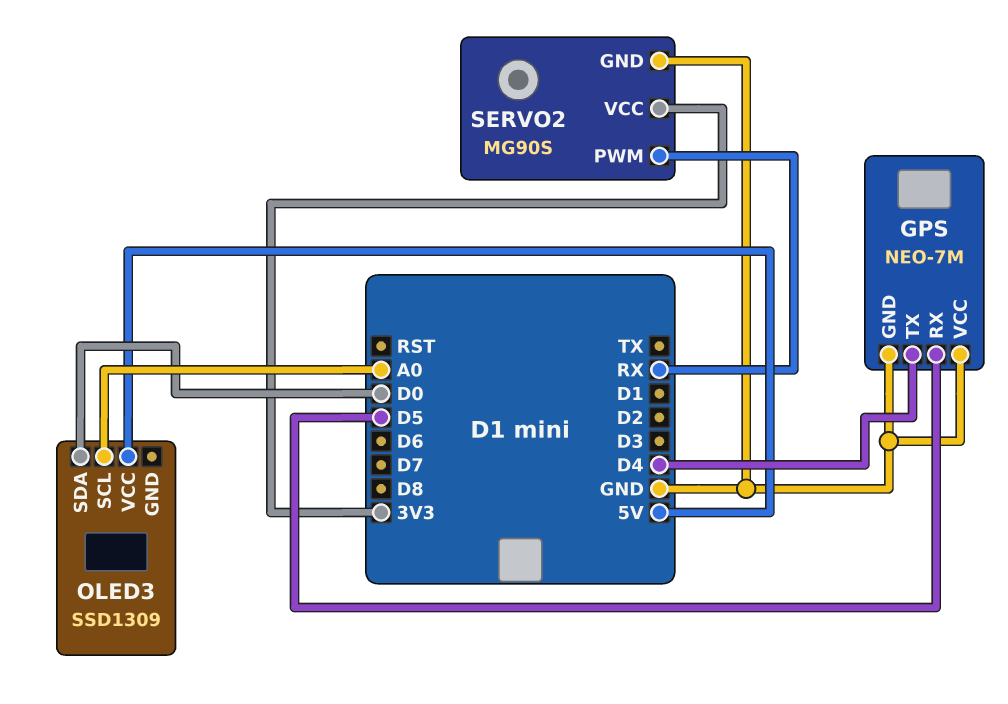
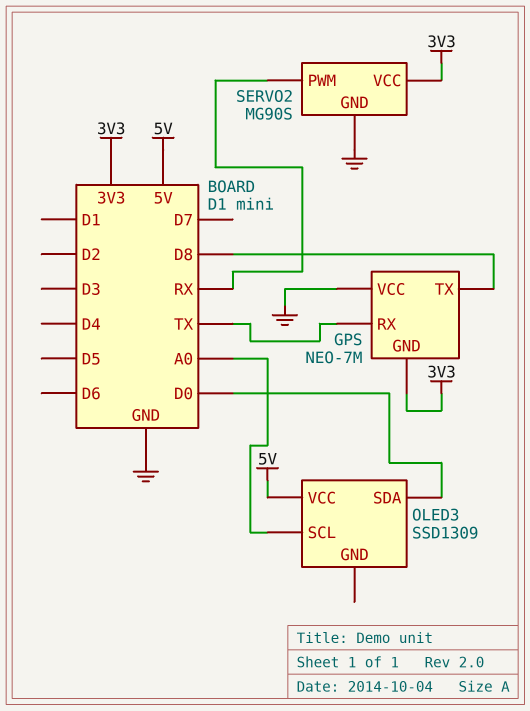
GPS pin GND: GND -> 3V3
GPS pin RX: D5 -> TX
GPS pin TX: D4 -> D8

